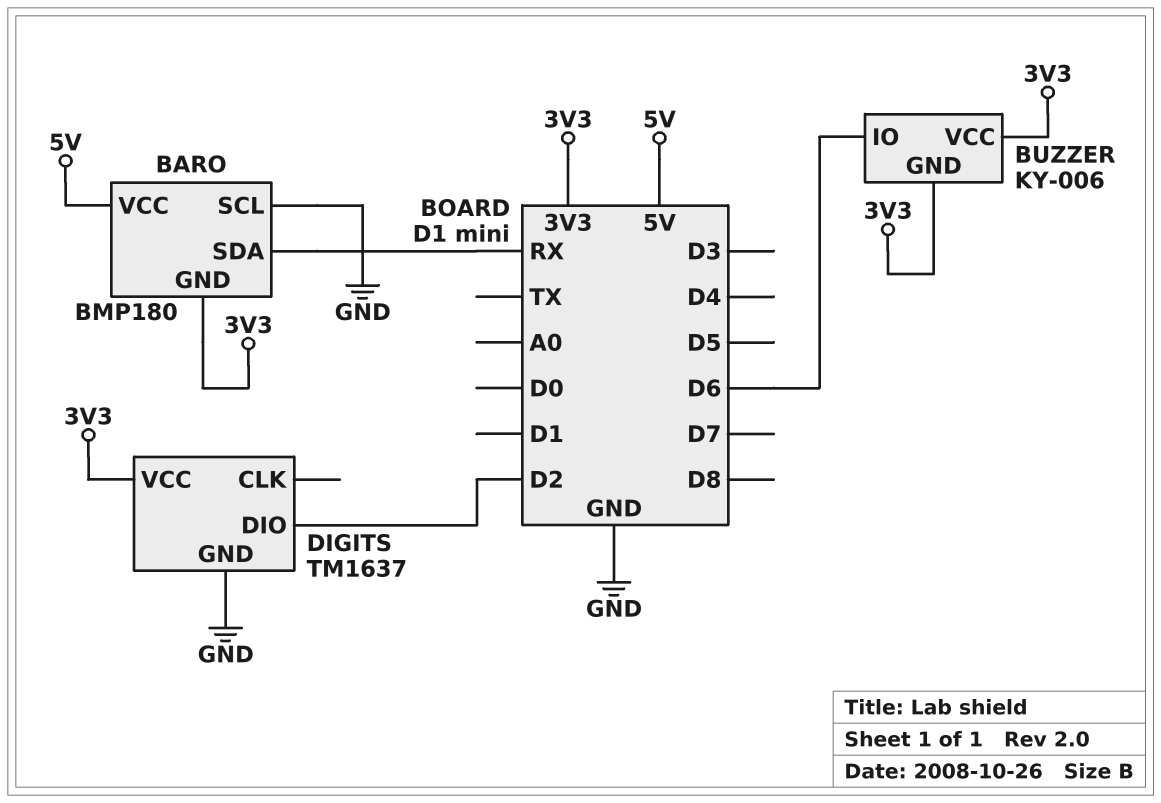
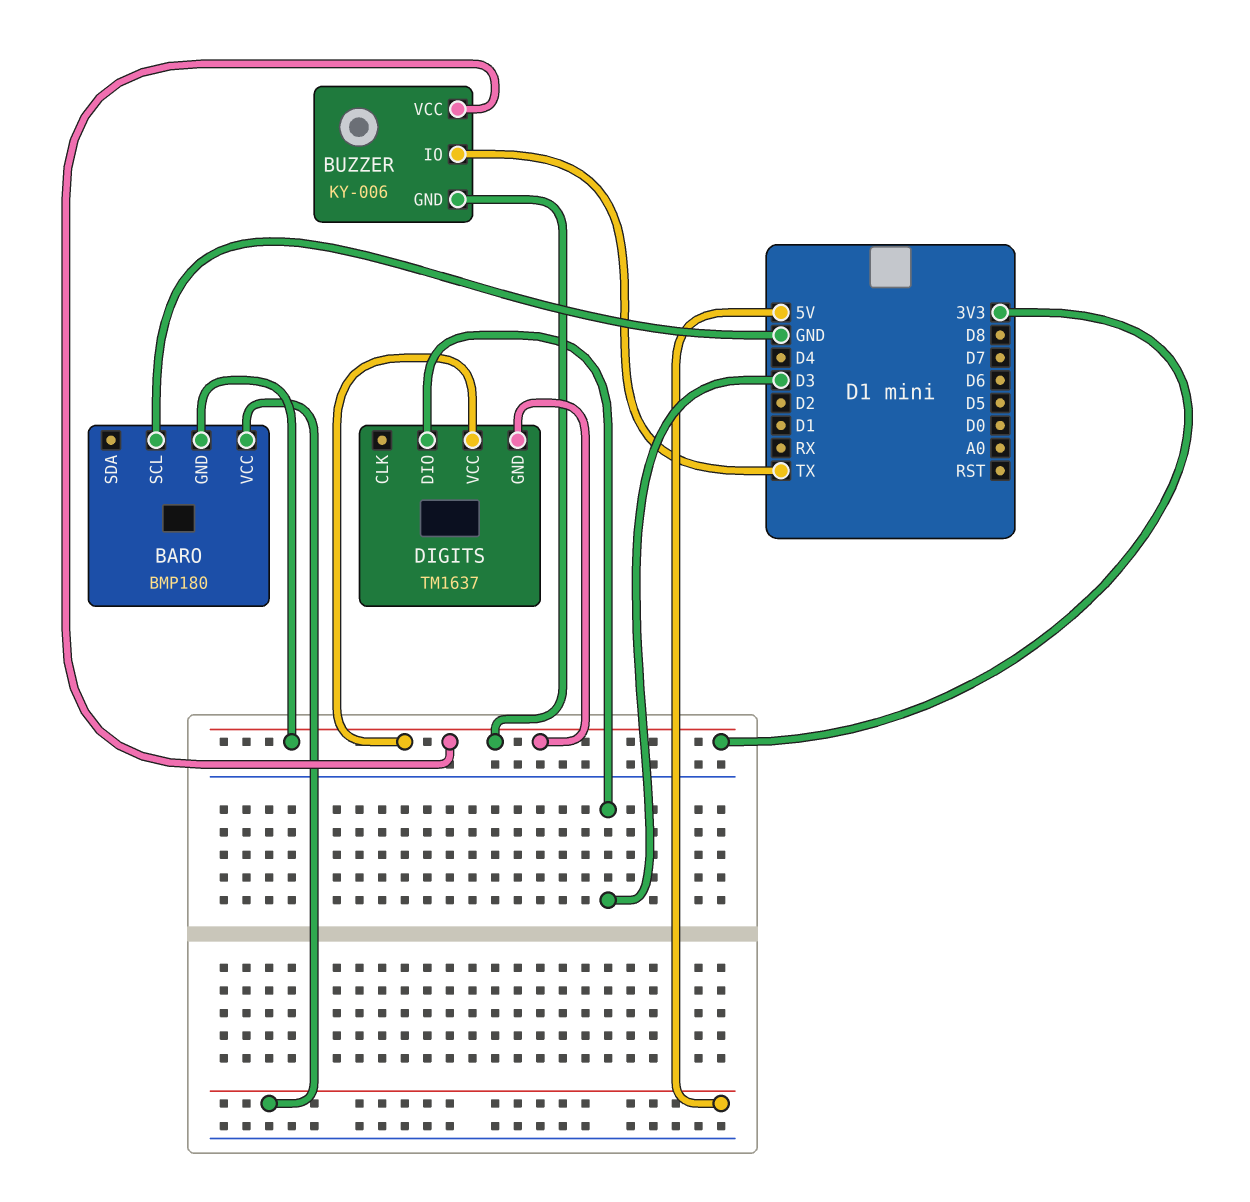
BARO pin SDA: RX -> none
BUZZER pin IO: D6 -> TX
DIGITS pin DIO: D2 -> D3
DIGITS pin GND: GND -> 3V3

